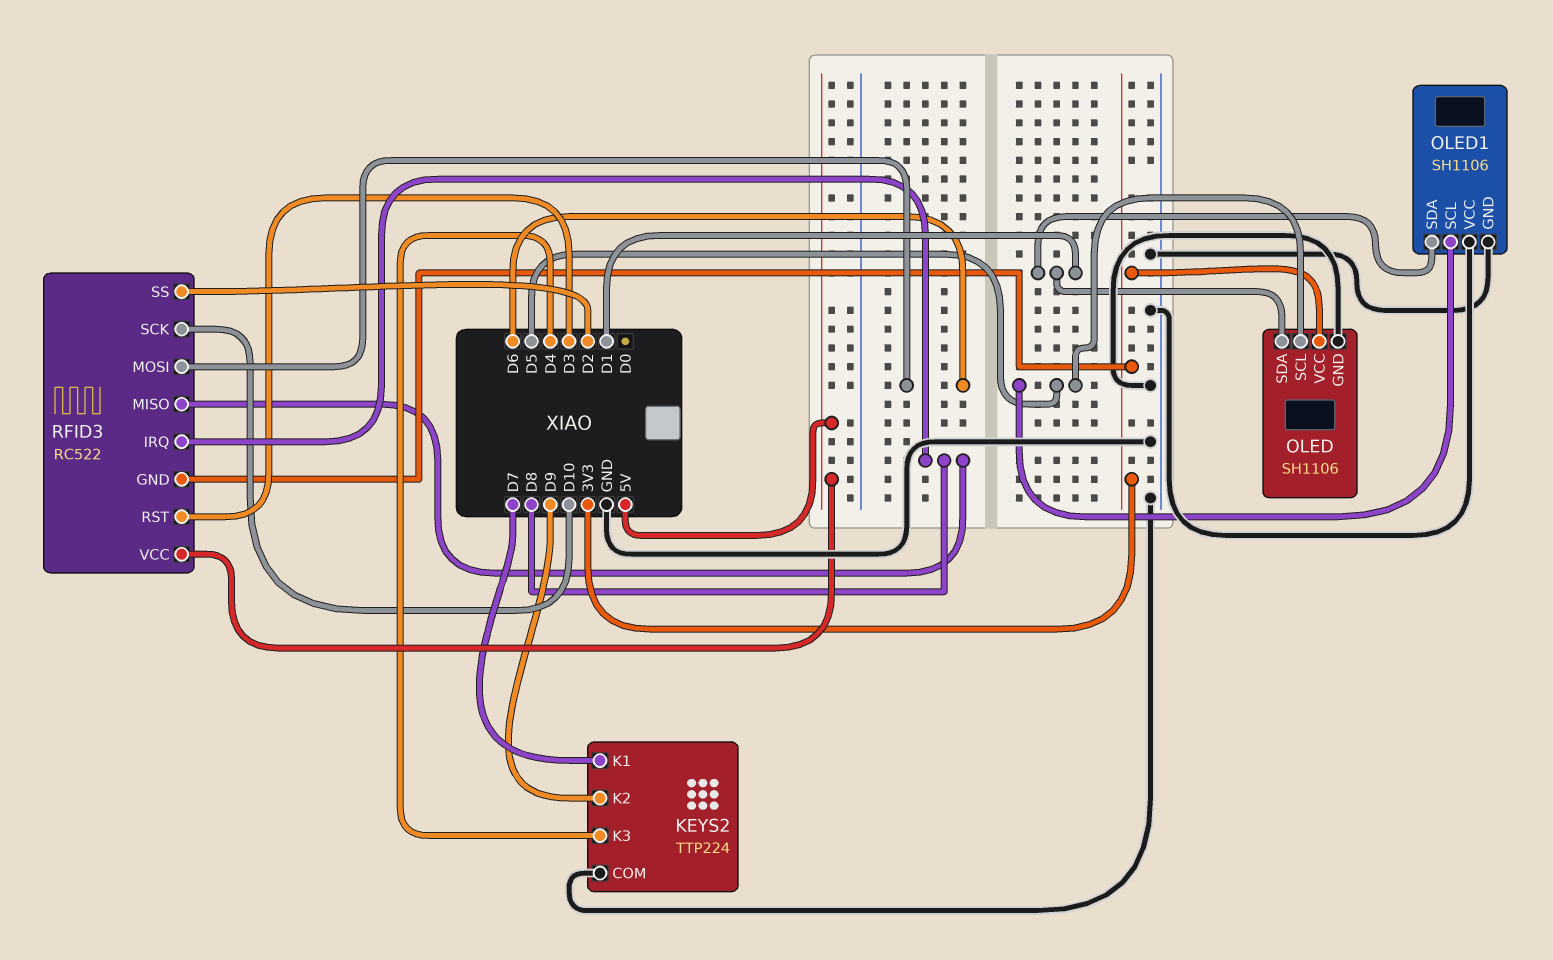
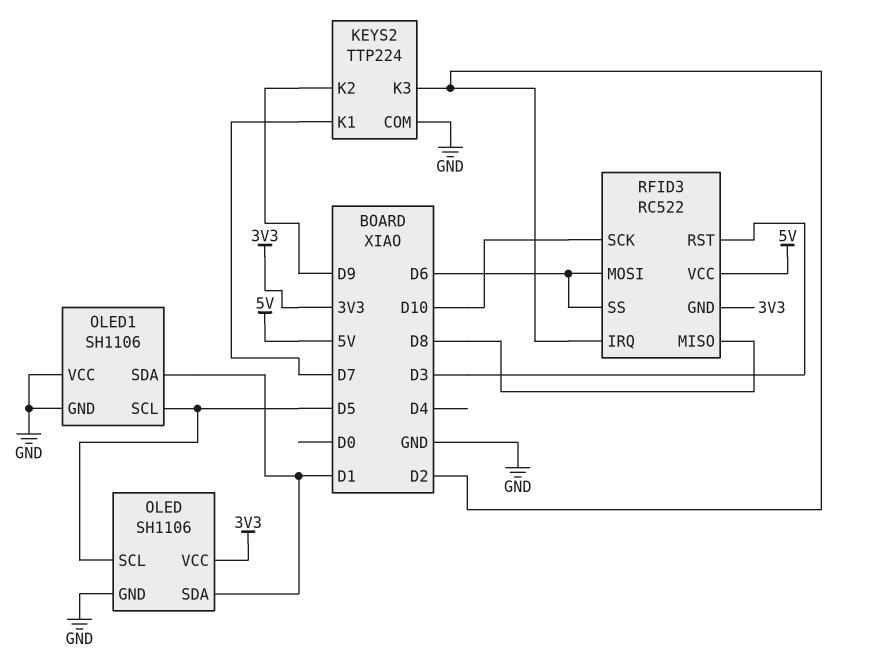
KEYS2 pin K3: D4 -> D2
RFID3 pin IRQ: D8 -> D2
RFID3 pin SS: D2 -> D6

